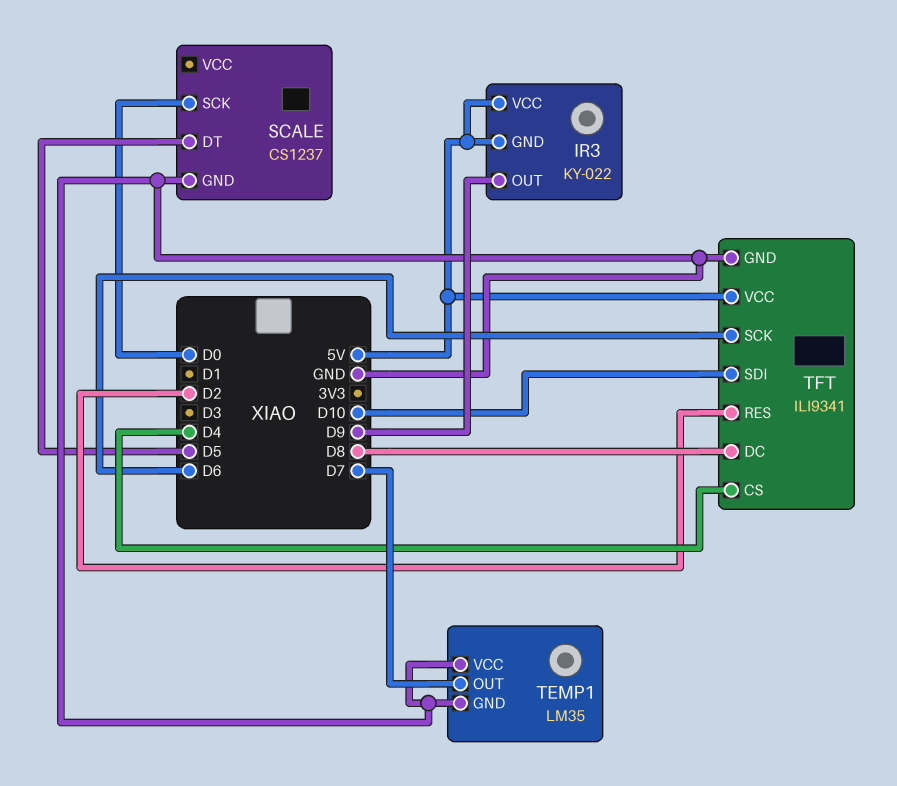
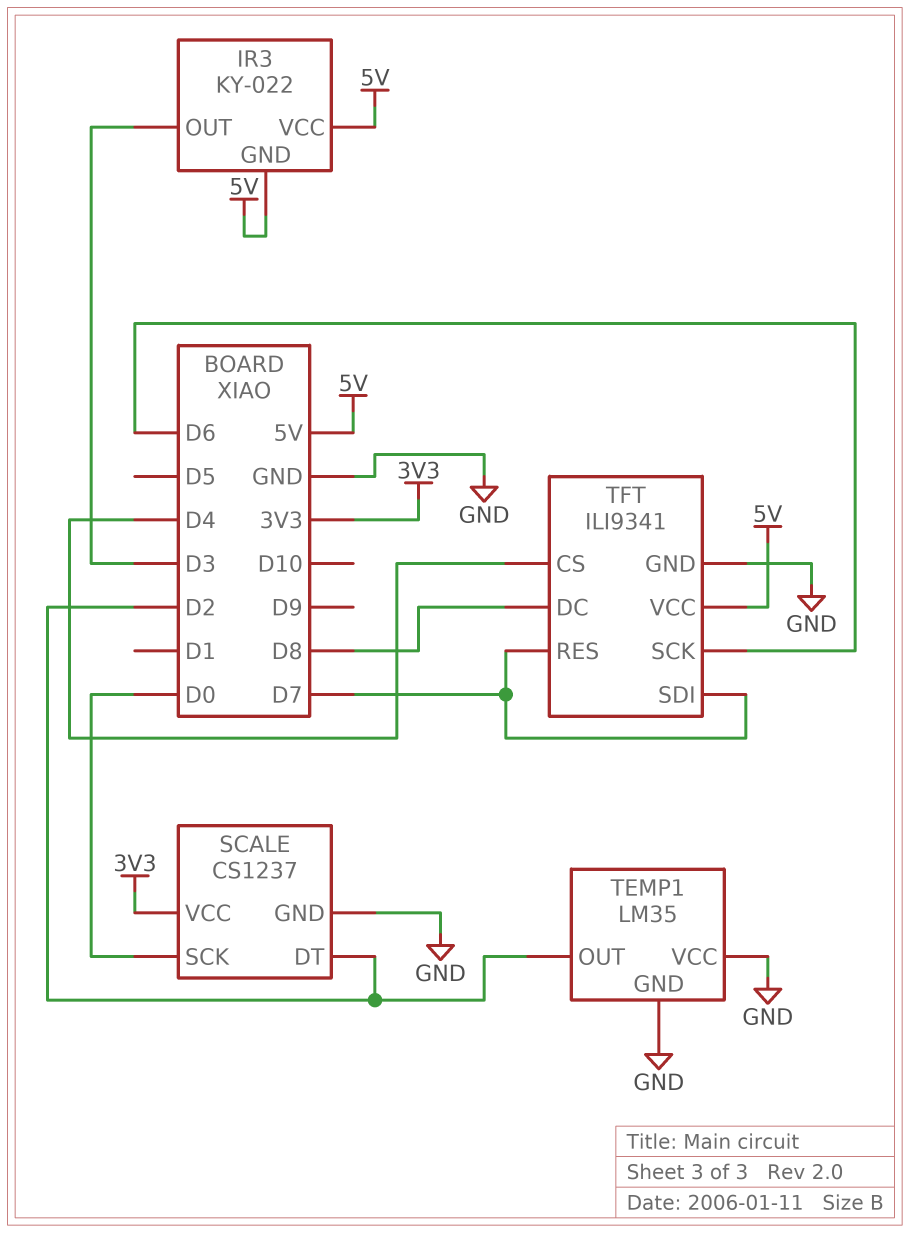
IR3 pin OUT: D9 -> D3
SCALE pin DT: D5 -> D2
SCALE pin VCC: none -> 3V3
TEMP1 pin OUT: D7 -> D2
TFT pin RES: D2 -> D7
TFT pin SDI: D10 -> D7

